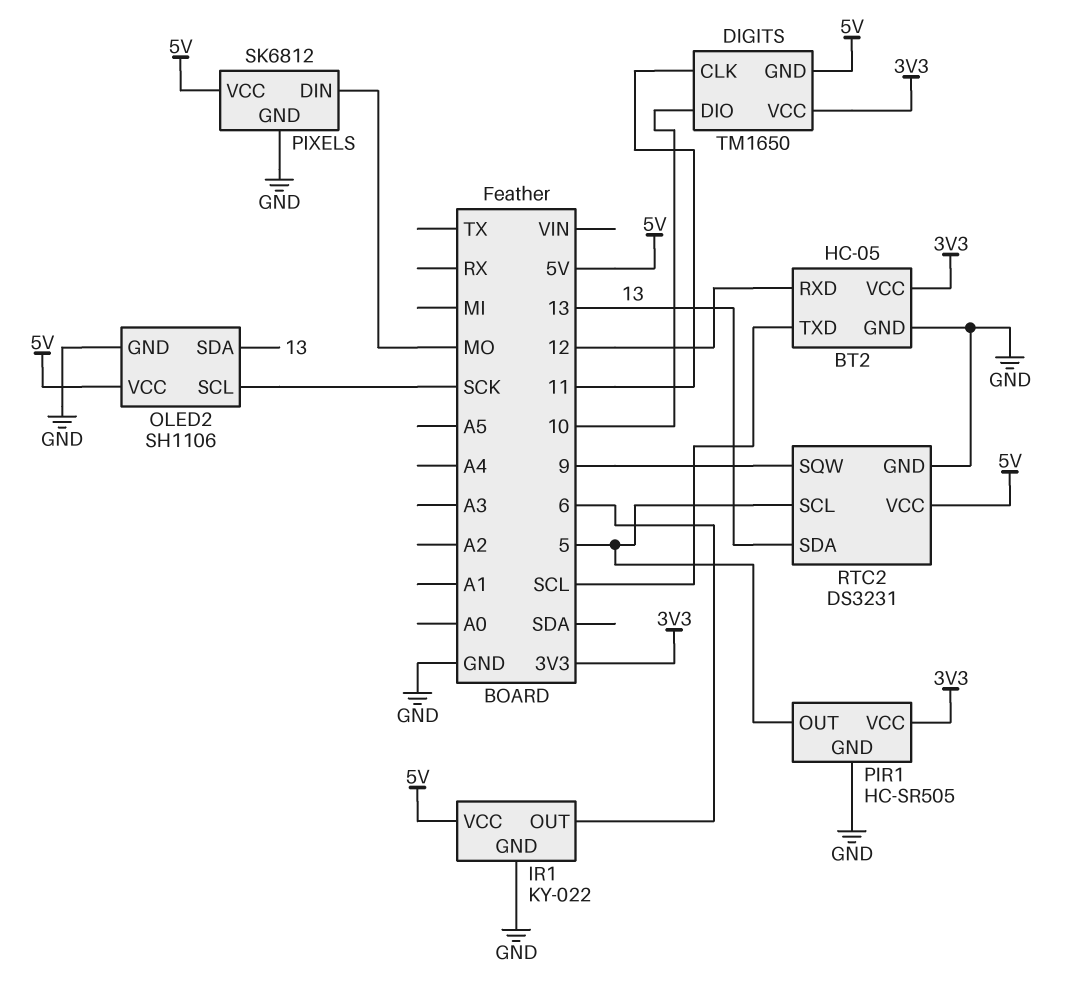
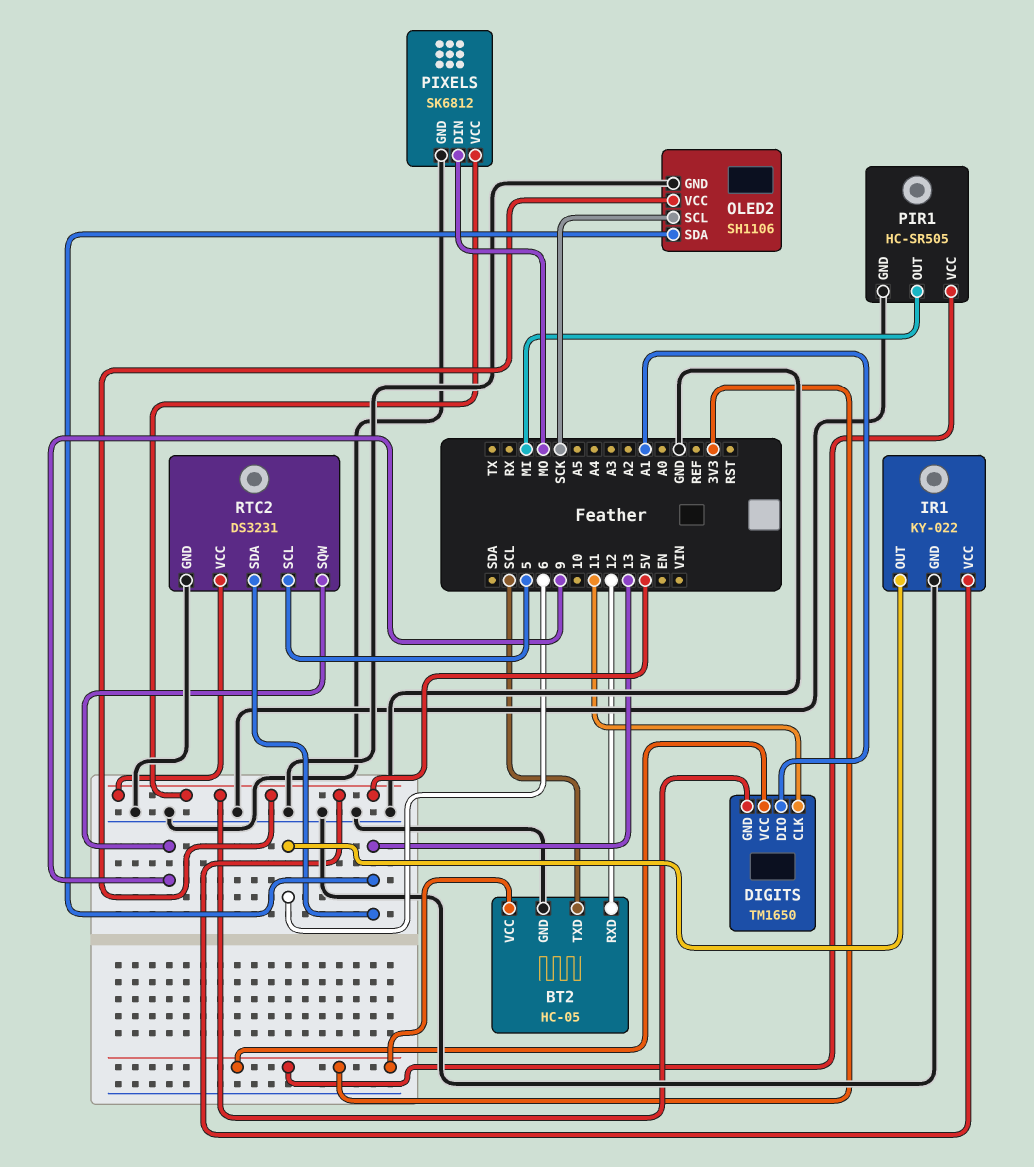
DIGITS pin DIO: 10 -> A1
PIR1 pin OUT: 5 -> MI

